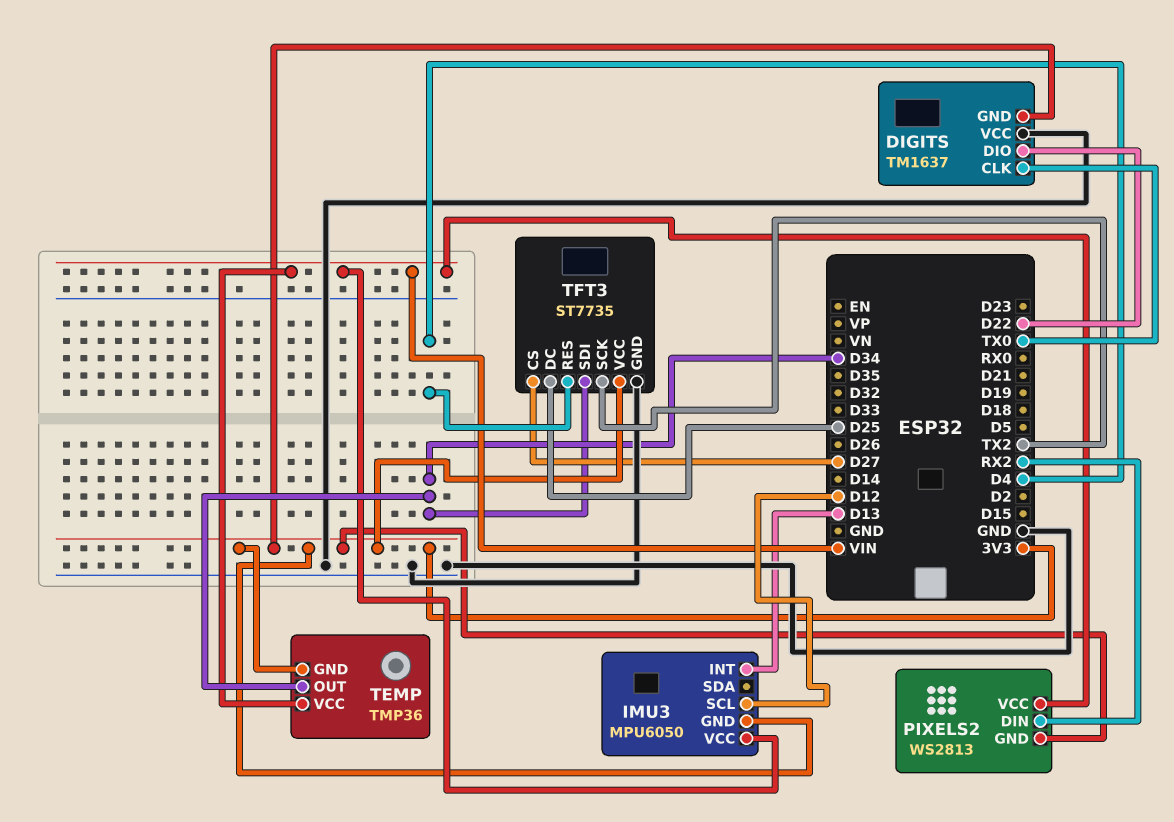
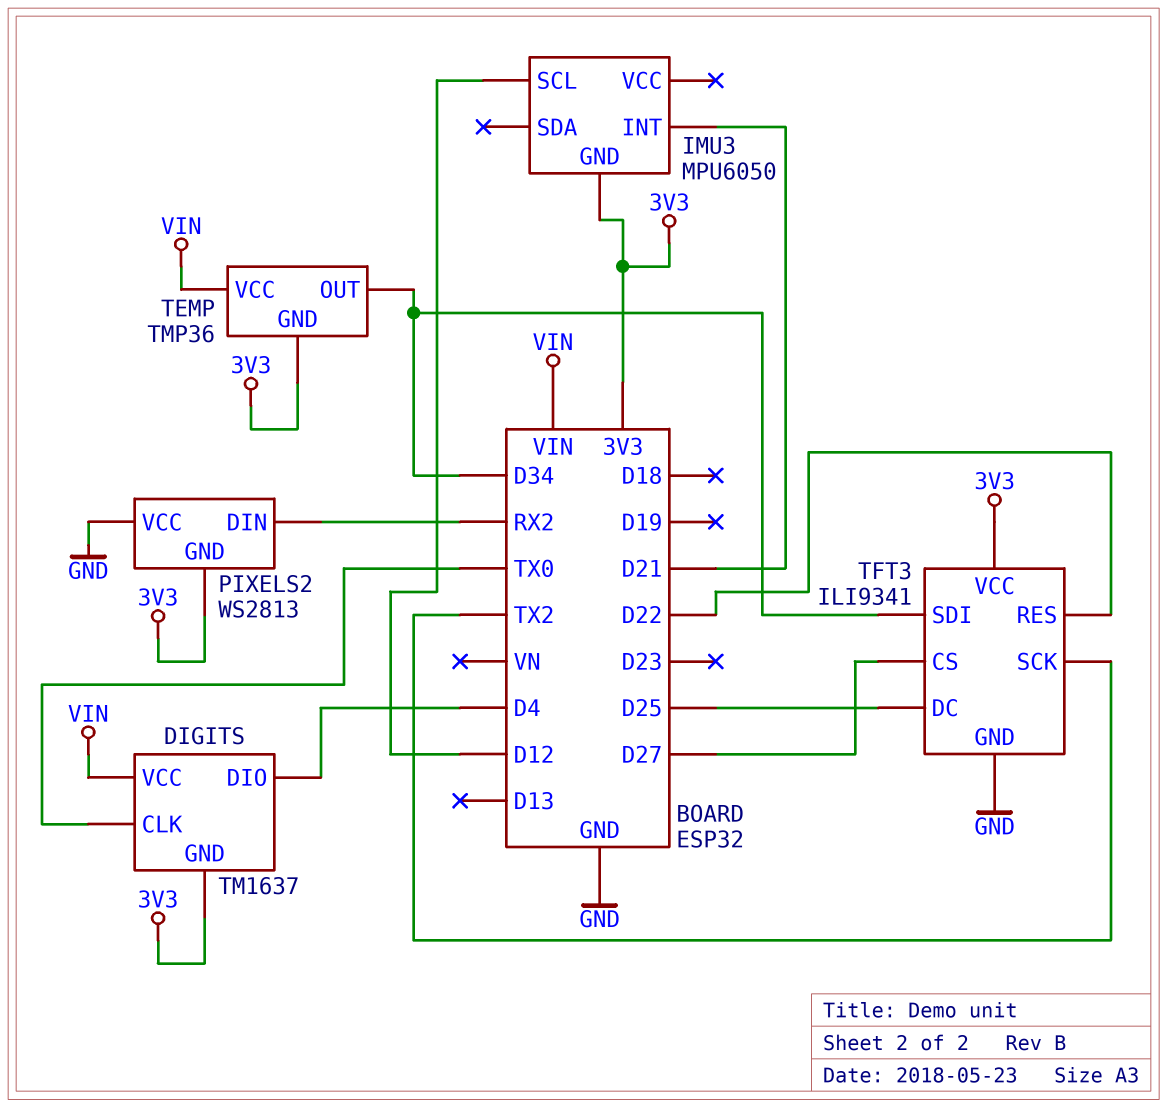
DIGITS pin DIO: D22 -> D4
DIGITS pin VCC: GND -> VIN
IMU3 pin INT: D13 -> D21
IMU3 pin VCC: VIN -> none
PIXELS2 pin VCC: VIN -> GND
TFT3: ST7735 -> ILI9341
TFT3 pin RES: D4 -> D22

